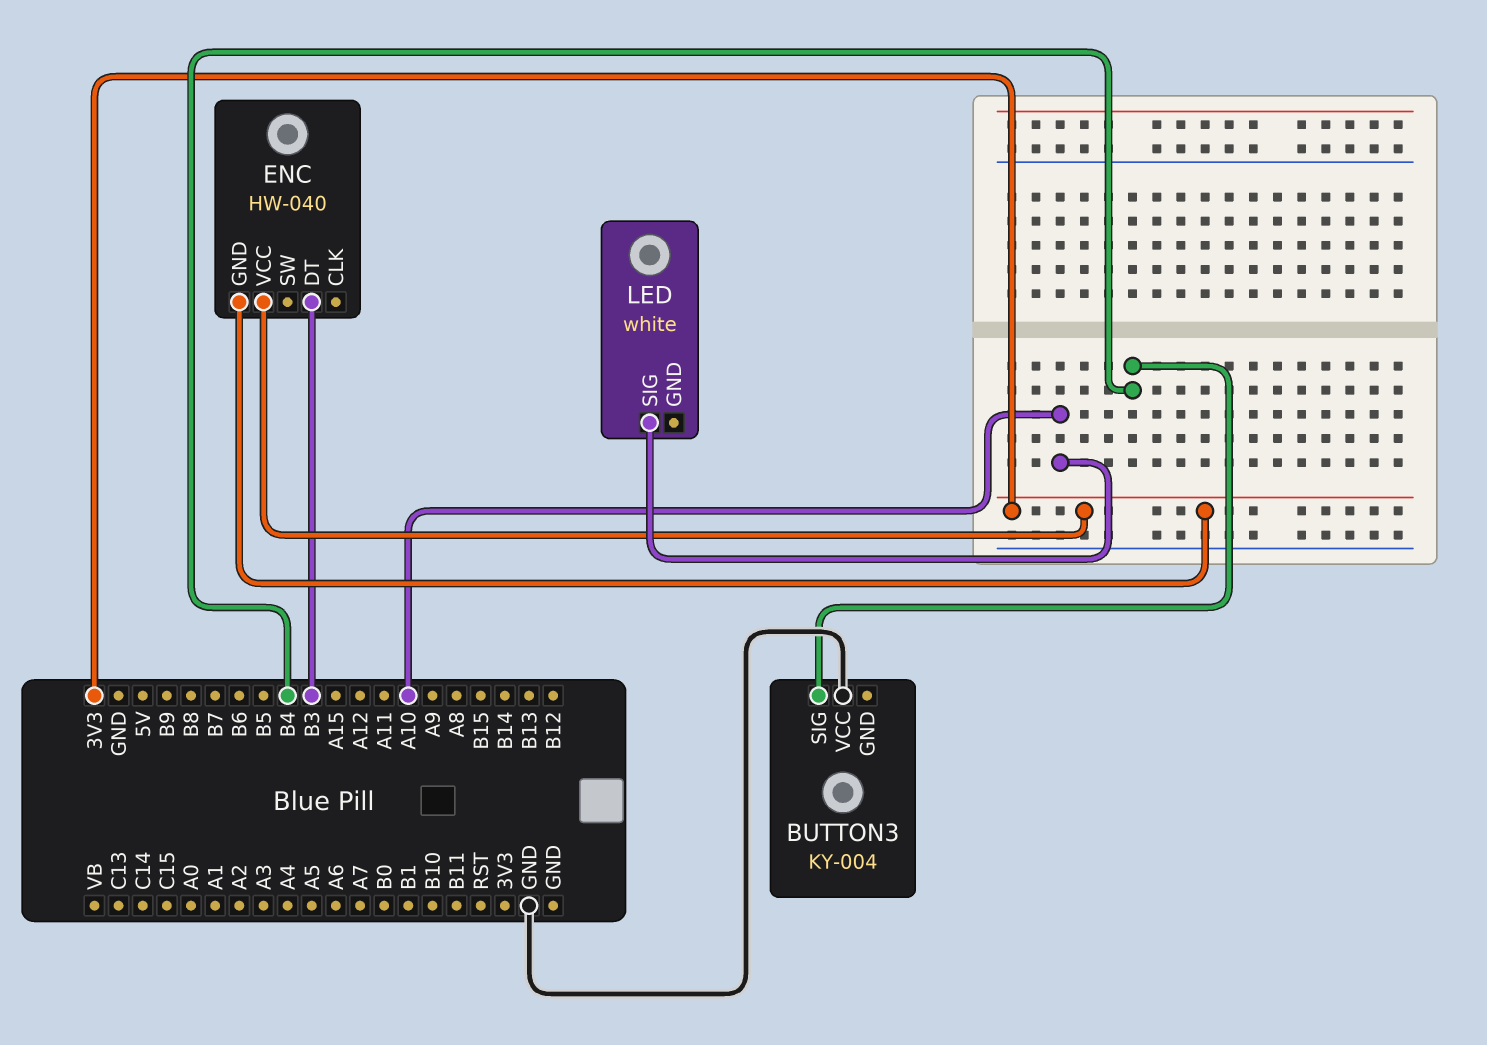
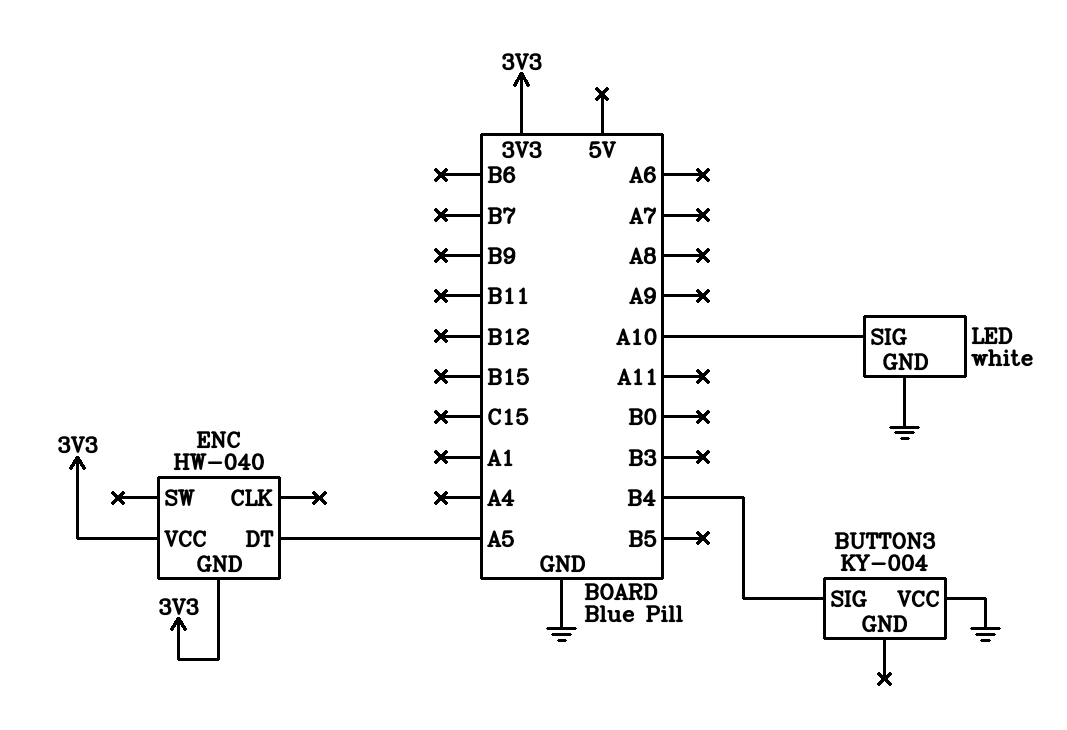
ENC pin DT: B3 -> A5
LED pin GND: none -> GND

